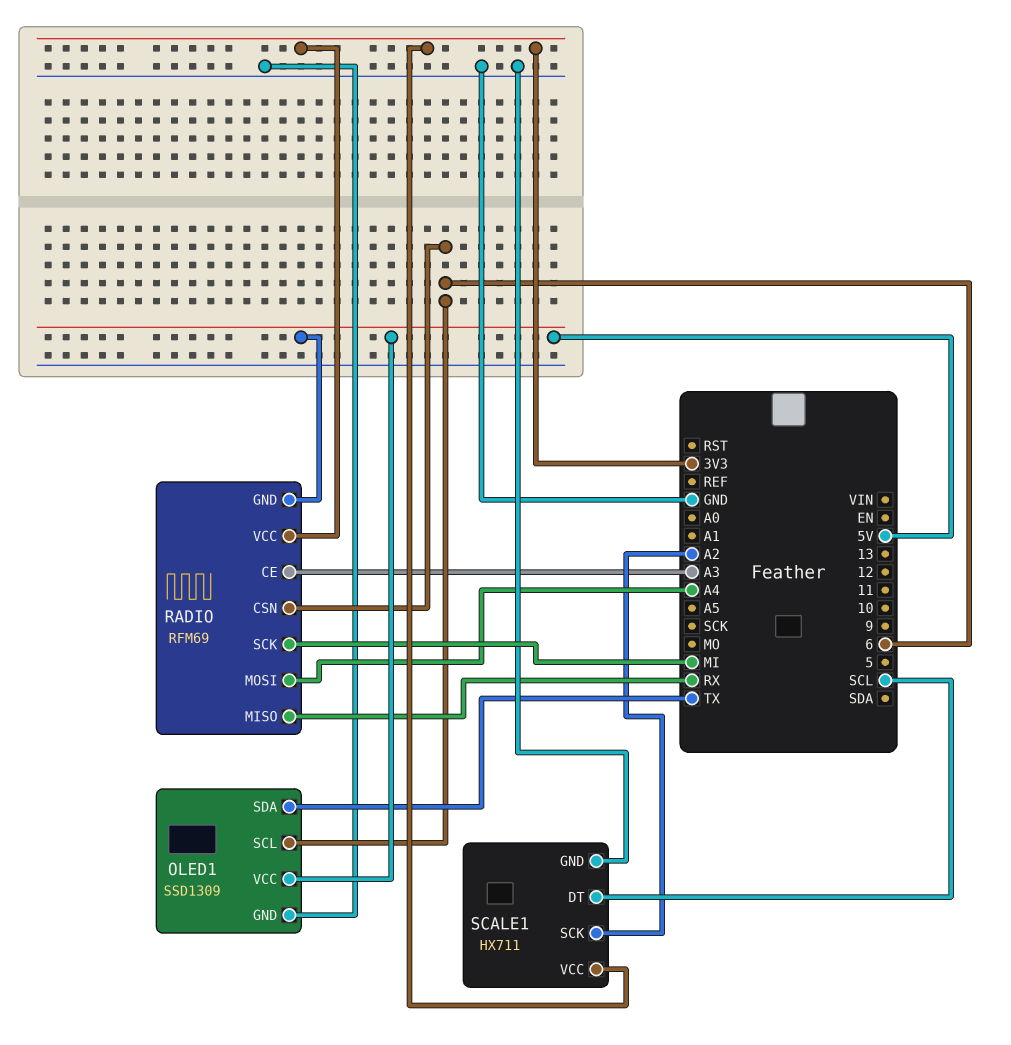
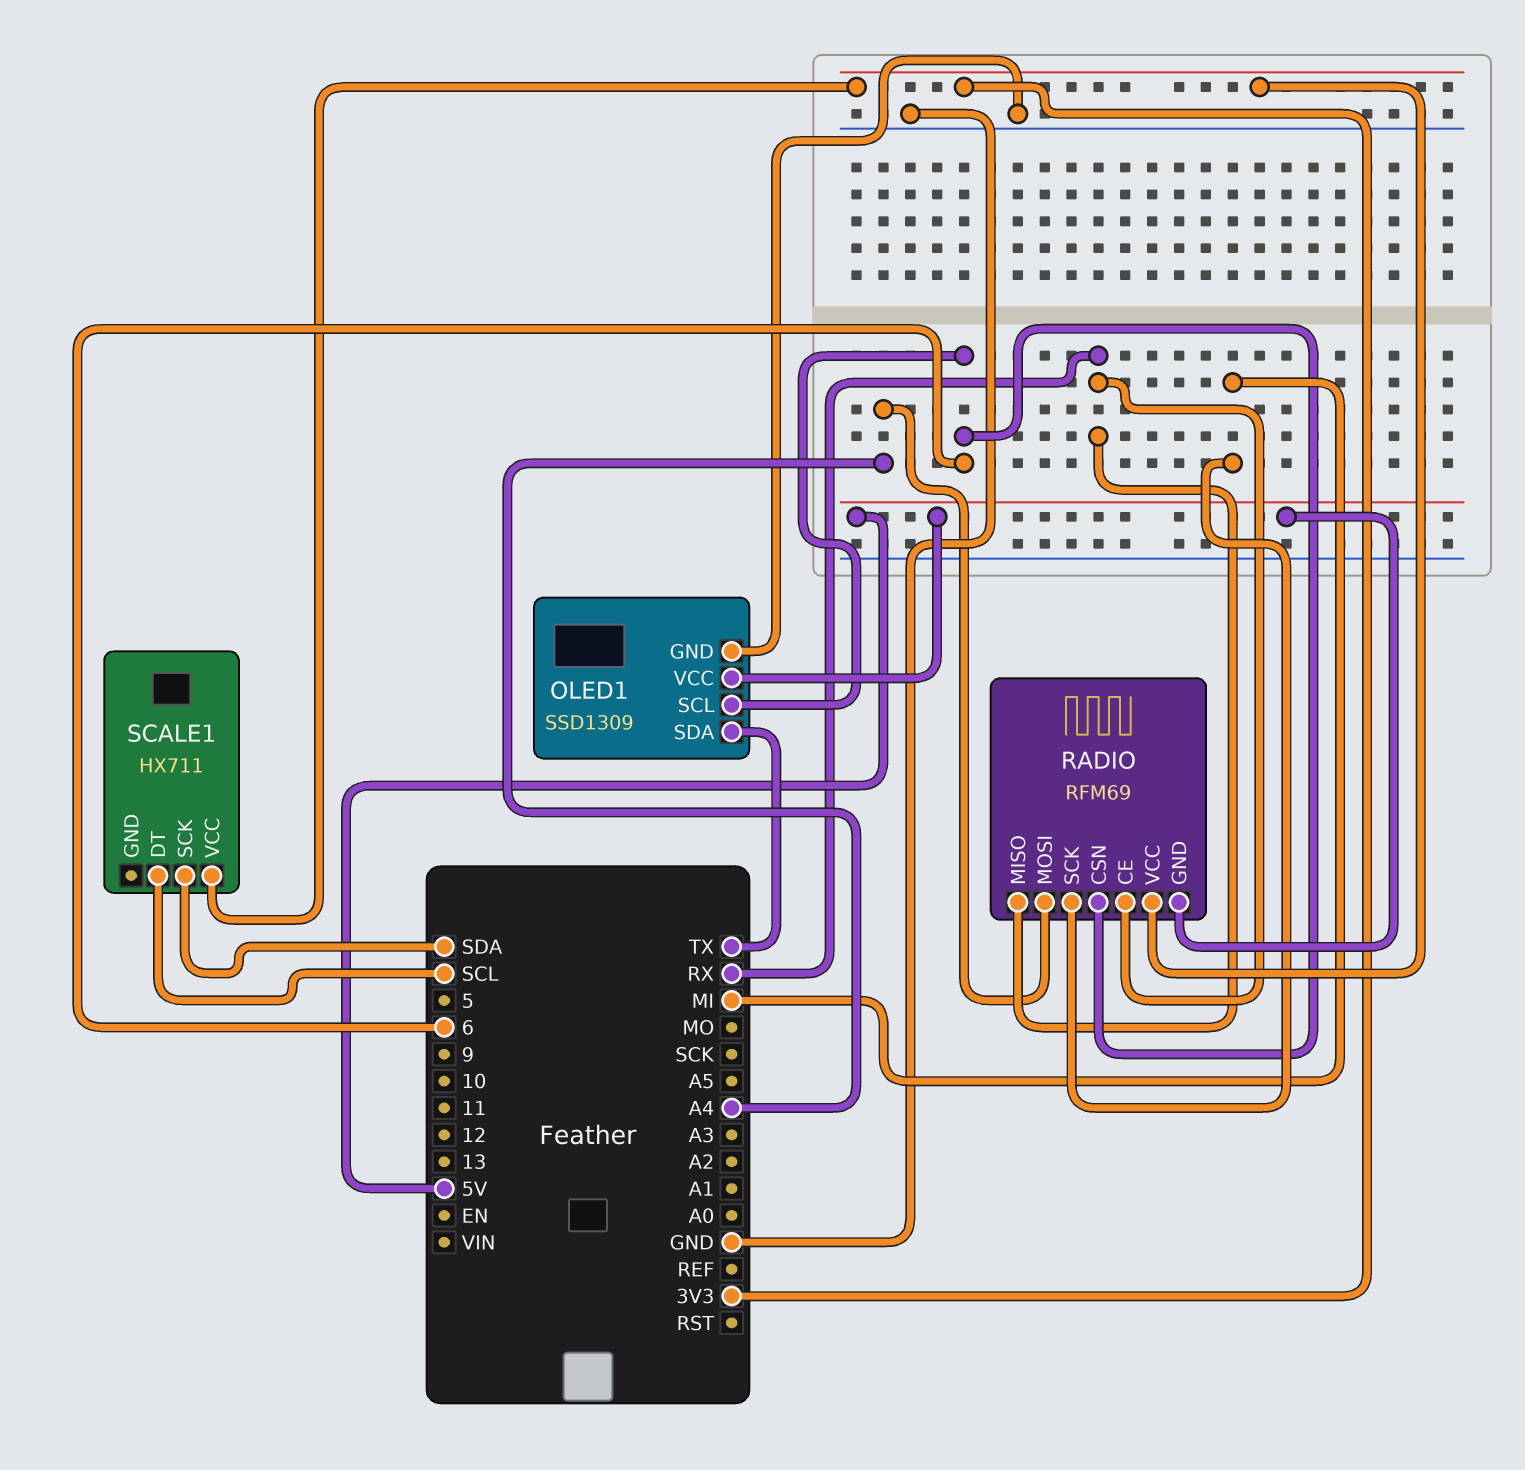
RADIO pin CE: A3 -> RX
SCALE1 pin GND: GND -> none
SCALE1 pin SCK: A2 -> SDA

